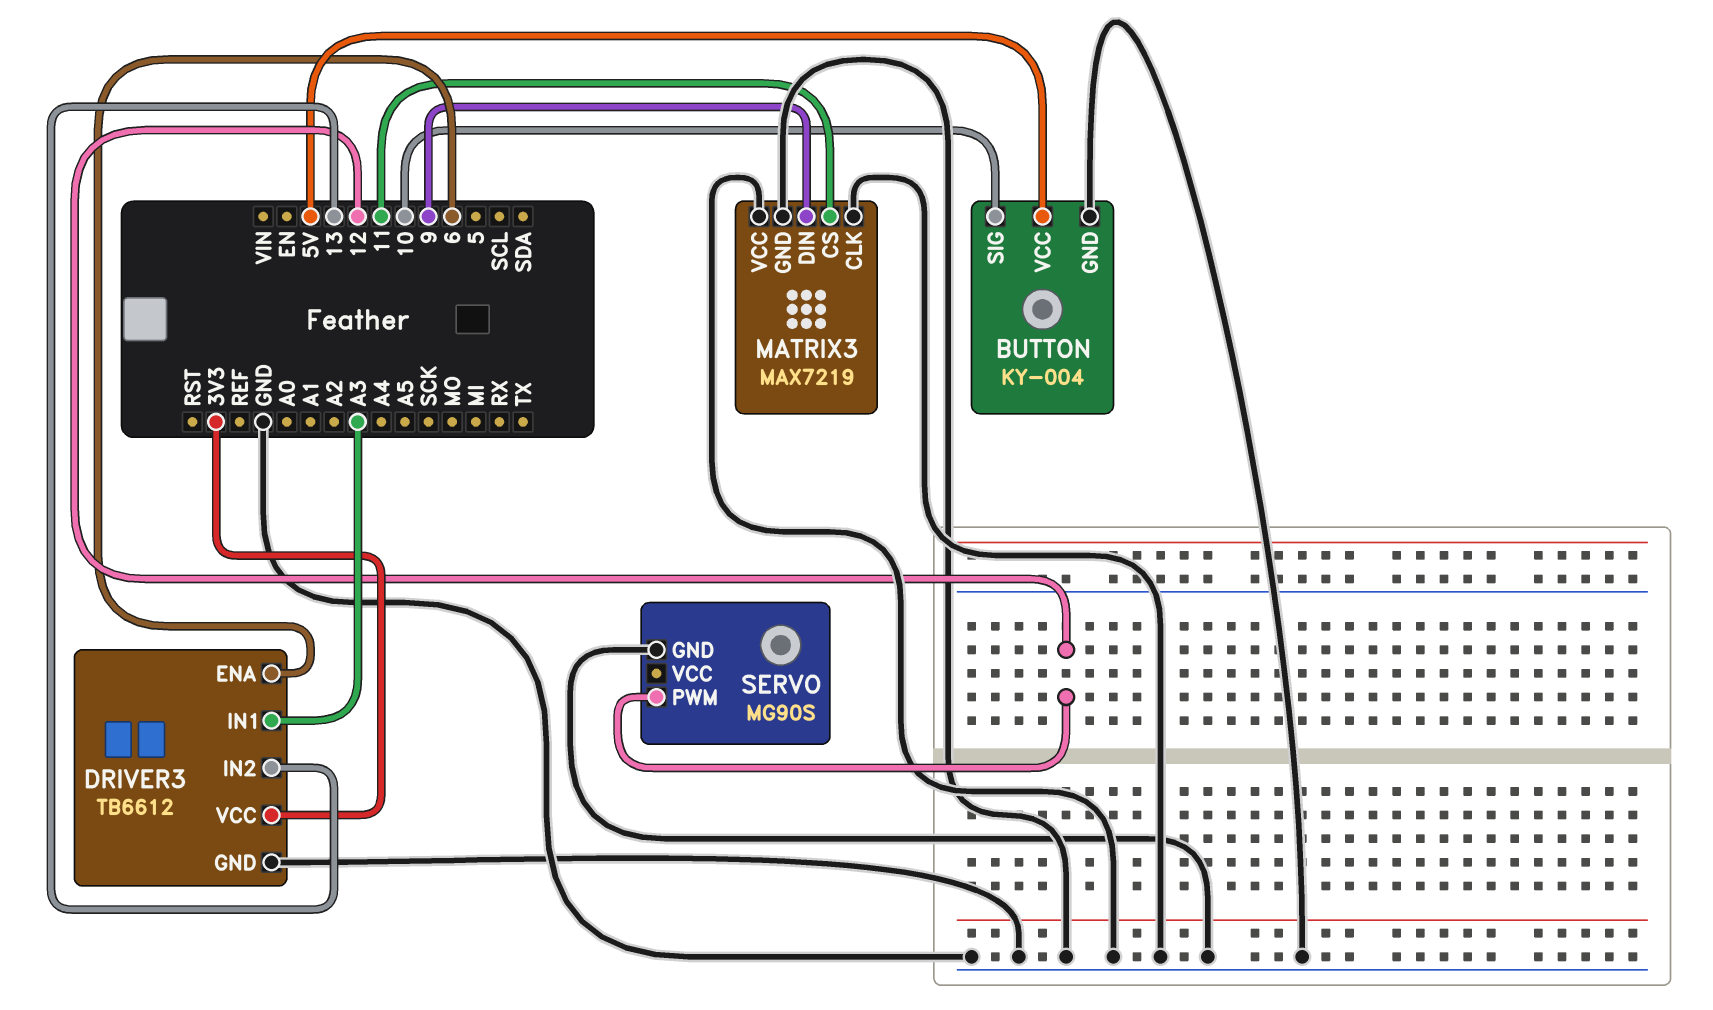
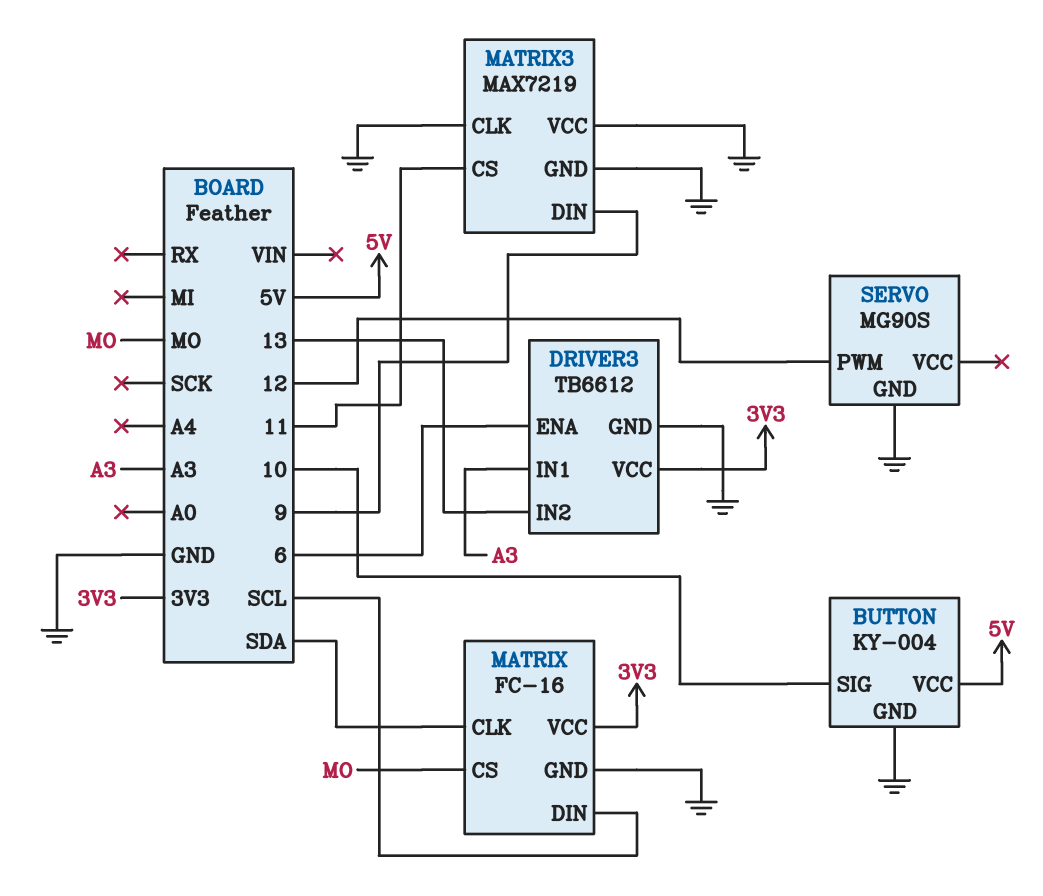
MATRIX: none -> FC-16
MATRIX pin CLK: none -> SDA
MATRIX pin CS: none -> MO
MATRIX pin DIN: none -> SCL
MATRIX pin GND: none -> GND
MATRIX pin VCC: none -> 3V3

